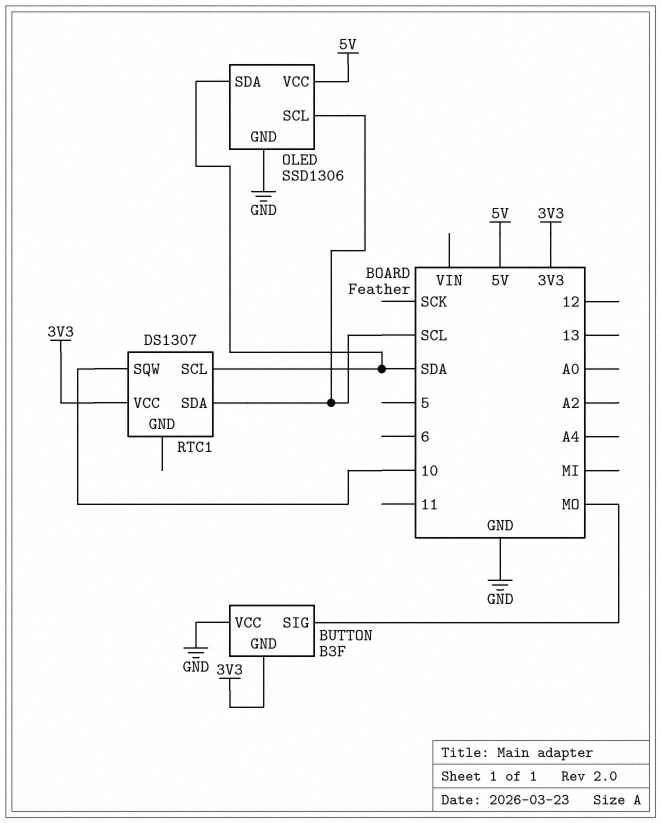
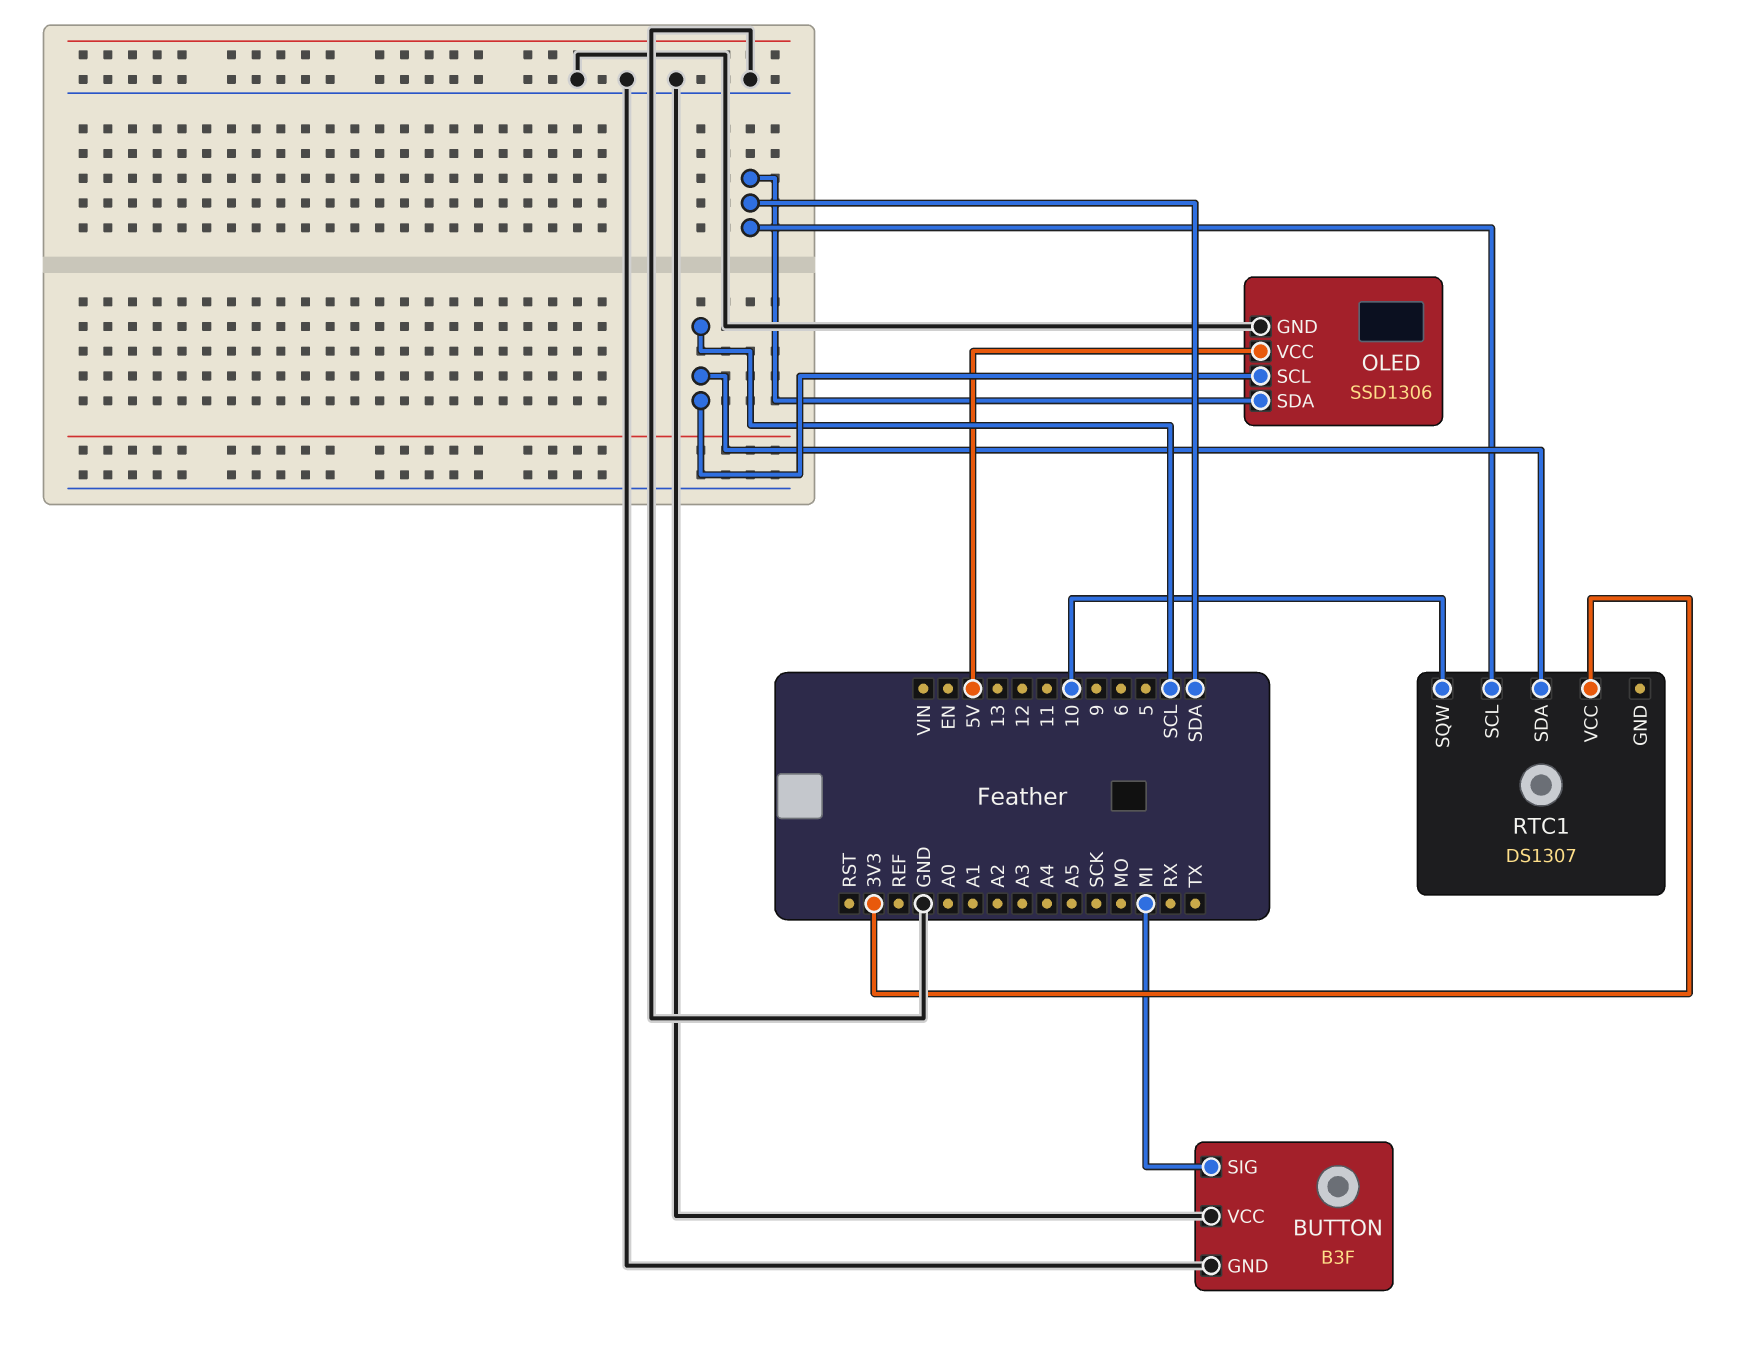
BUTTON pin GND: 3V3 -> GND
BUTTON pin SIG: MO -> MI

